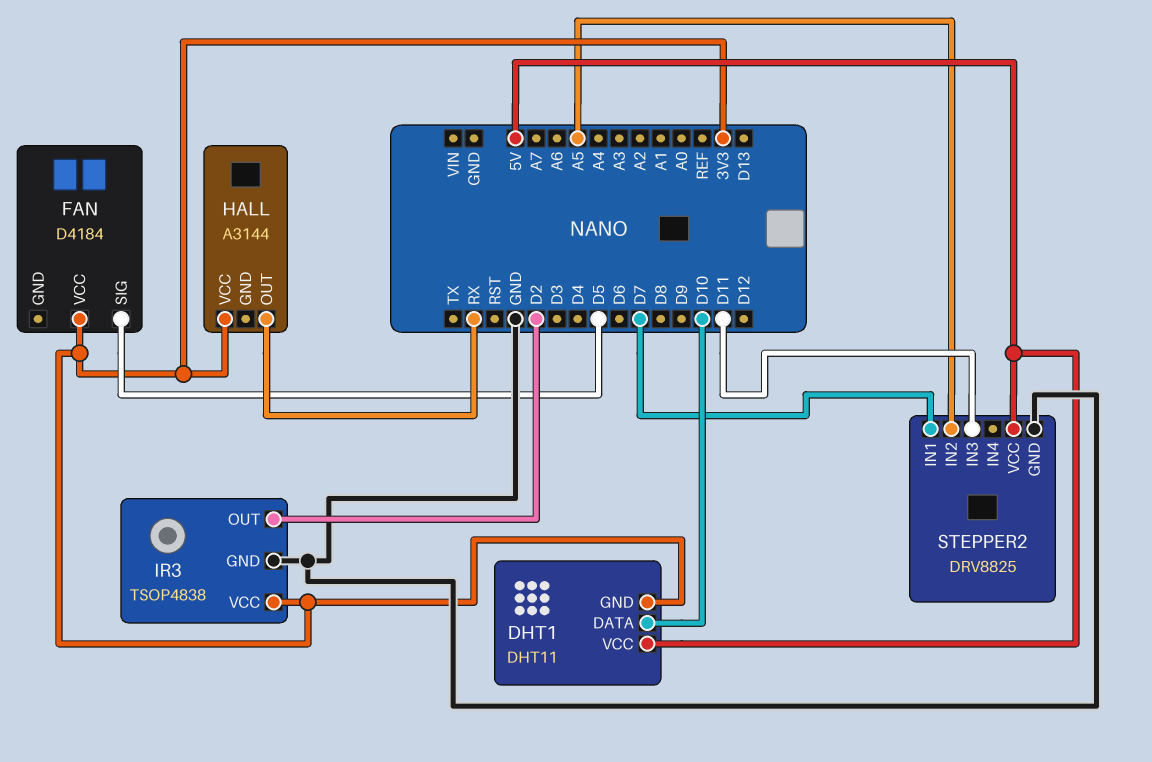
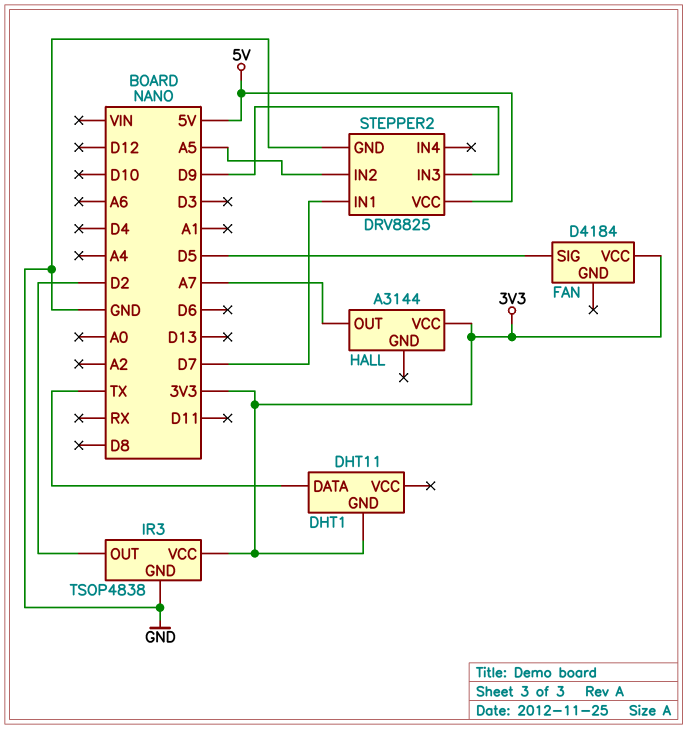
DHT1 pin DATA: D10 -> TX
DHT1 pin VCC: 5V -> none
HALL pin OUT: RX -> A7
STEPPER2 pin IN3: D11 -> D9

